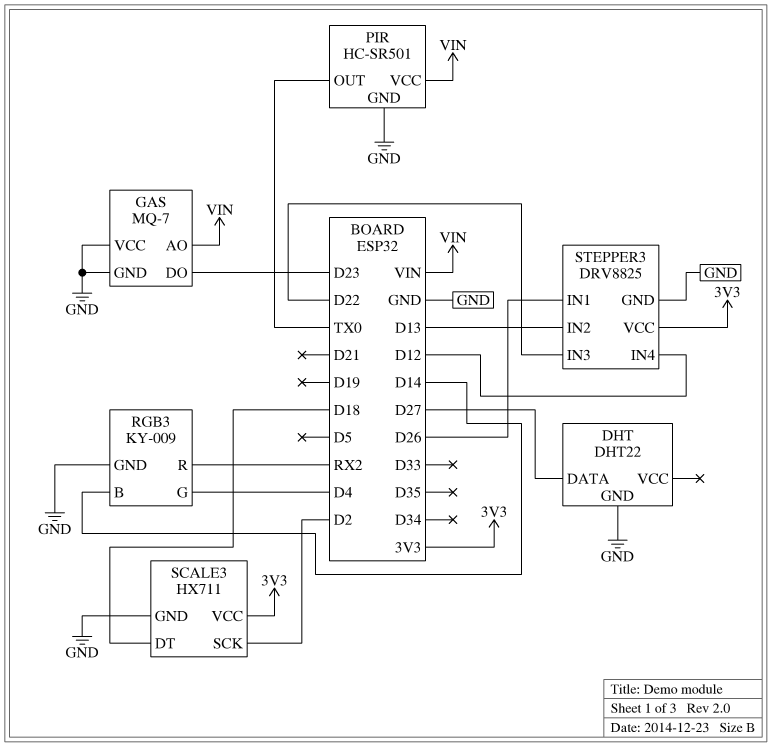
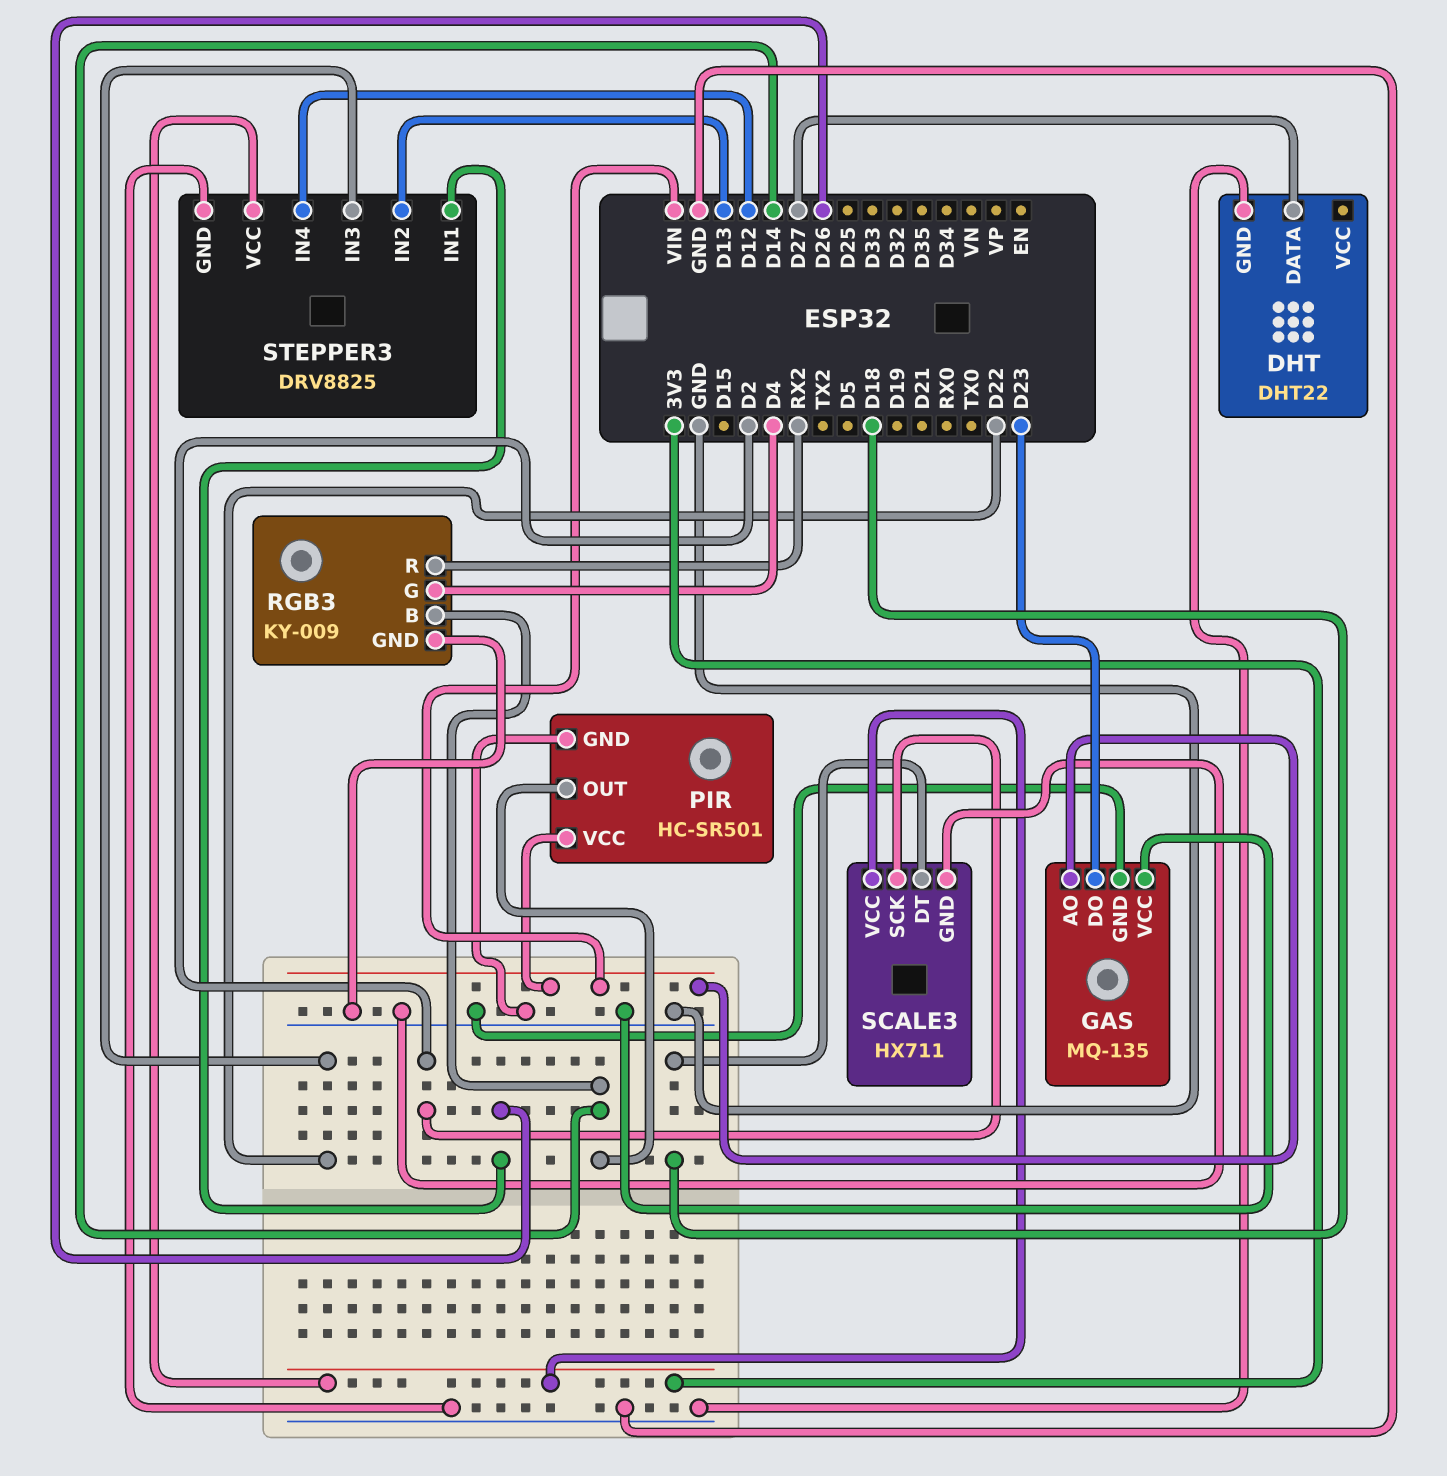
GAS: MQ-7 -> MQ-135
PIR pin OUT: TX0 -> D14

